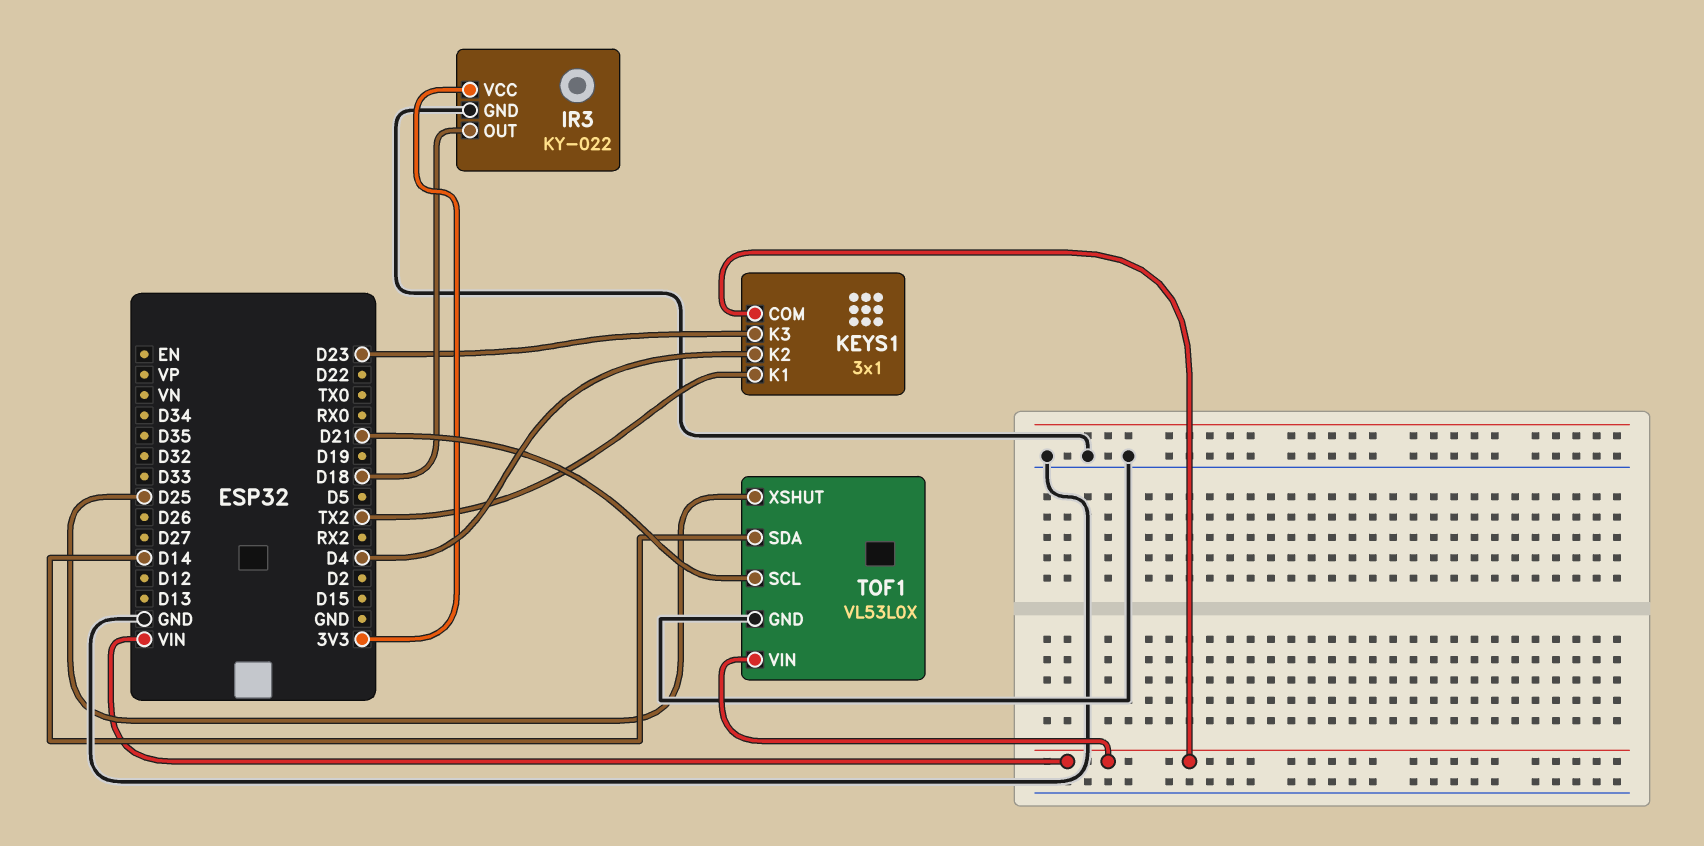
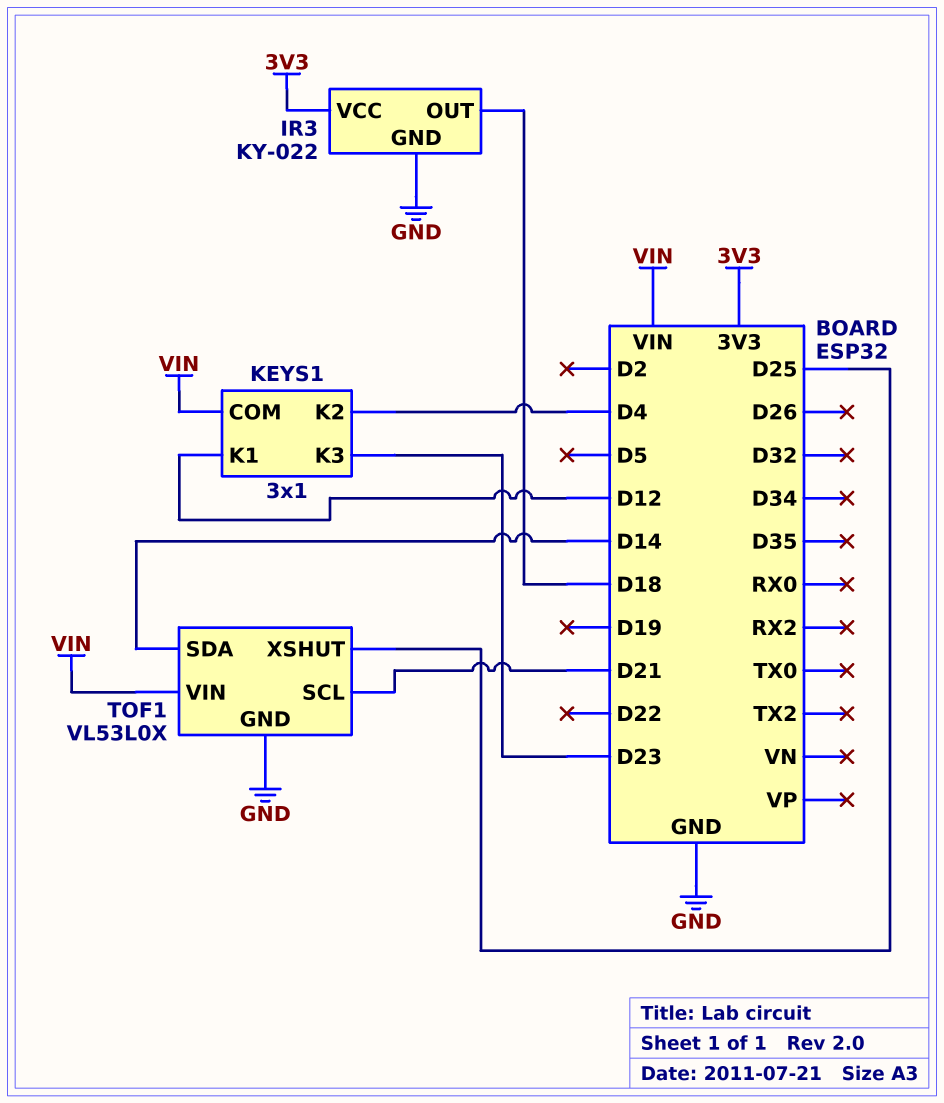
KEYS1 pin K1: TX2 -> D12

